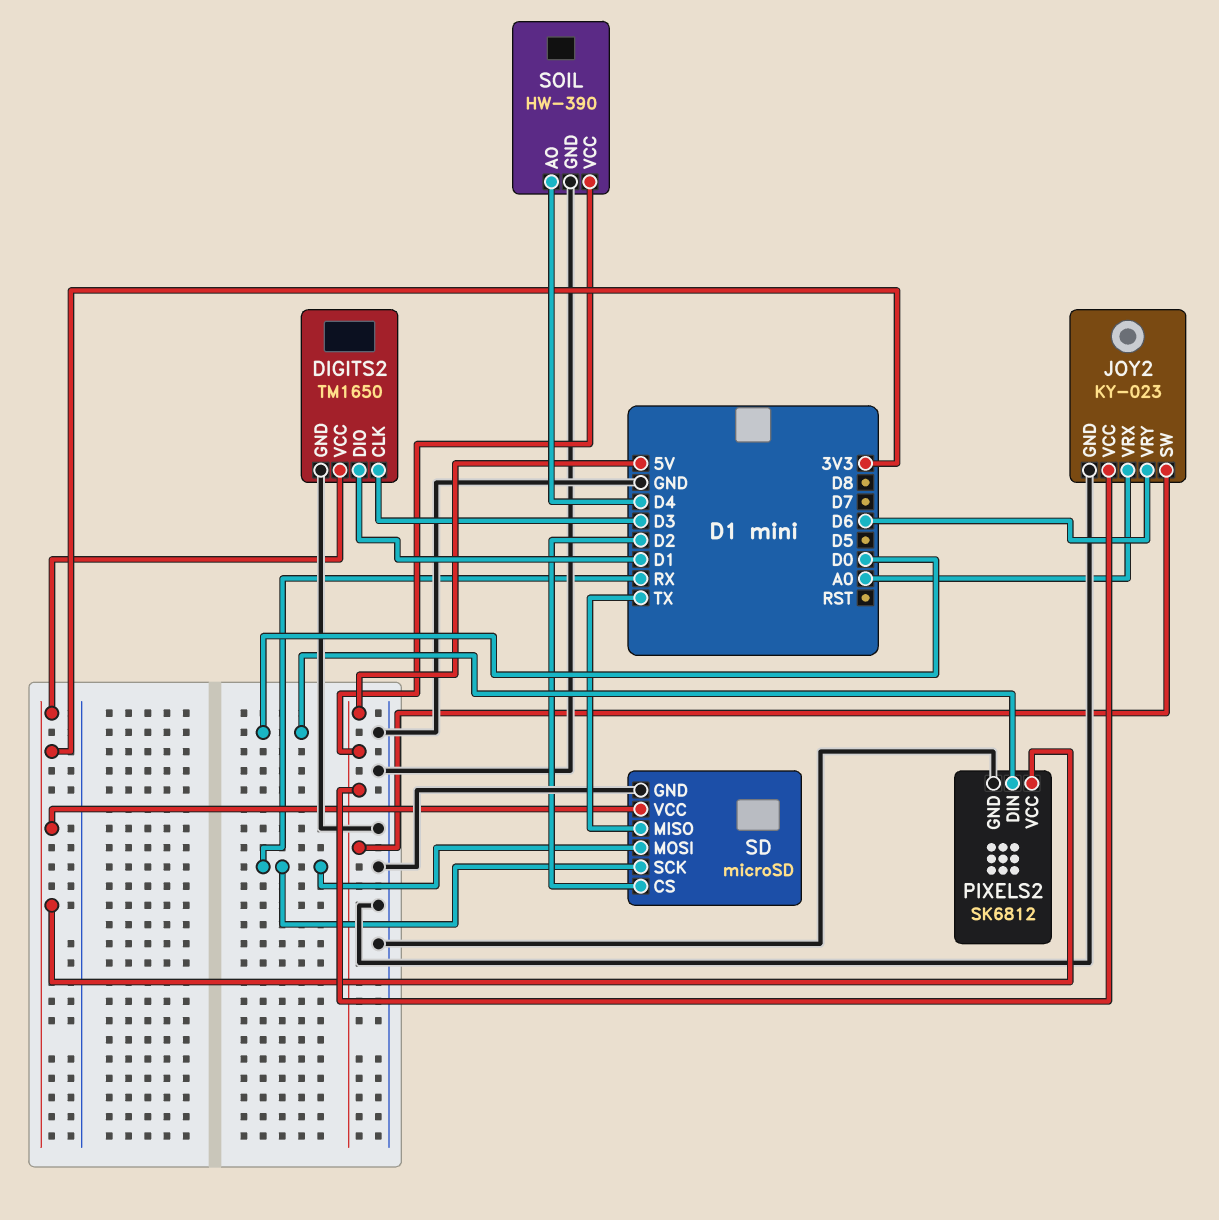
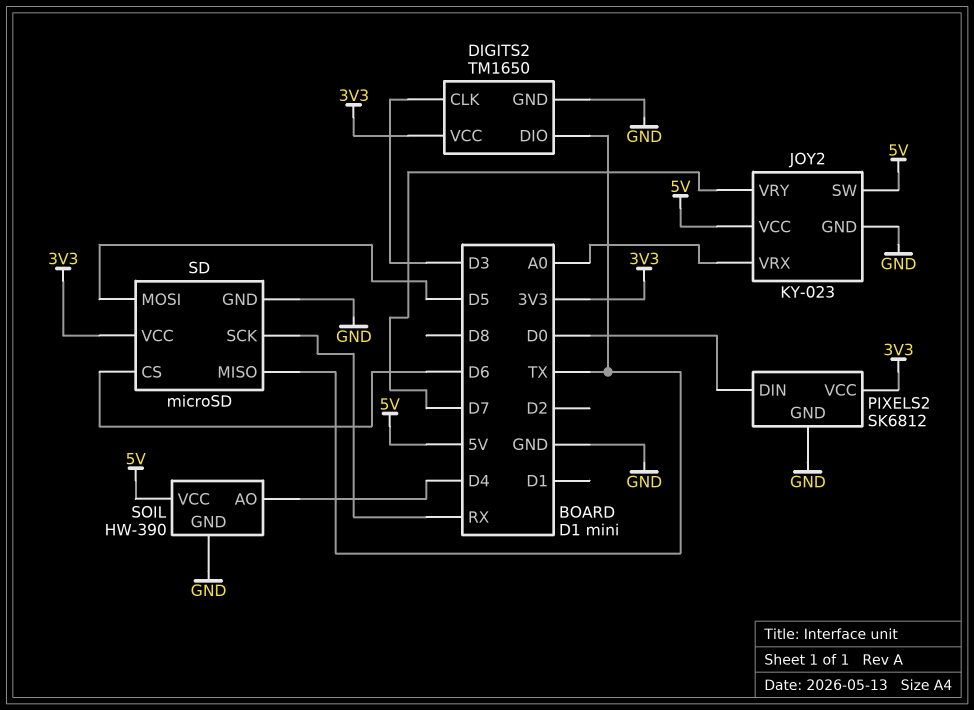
DIGITS2 pin DIO: D1 -> TX
JOY2 pin VRY: D6 -> D7
SD pin CS: D2 -> D6
SD pin MOSI: RX -> D5

